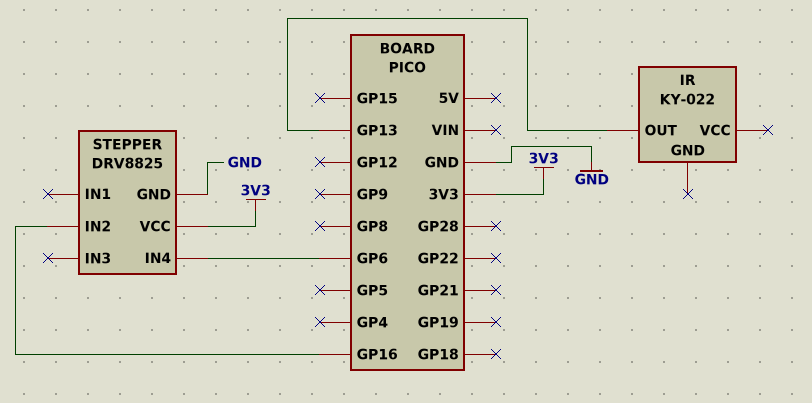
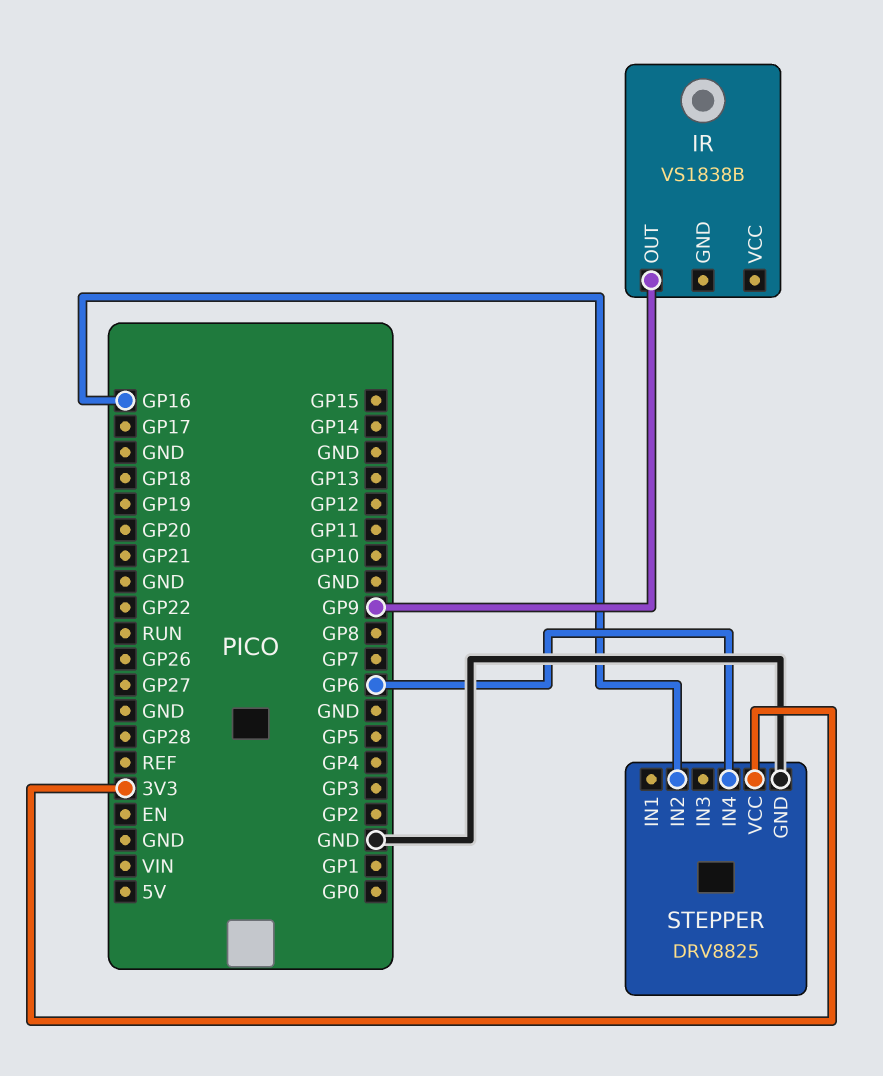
IR: KY-022 -> VS1838B
IR pin OUT: GP13 -> GP9

